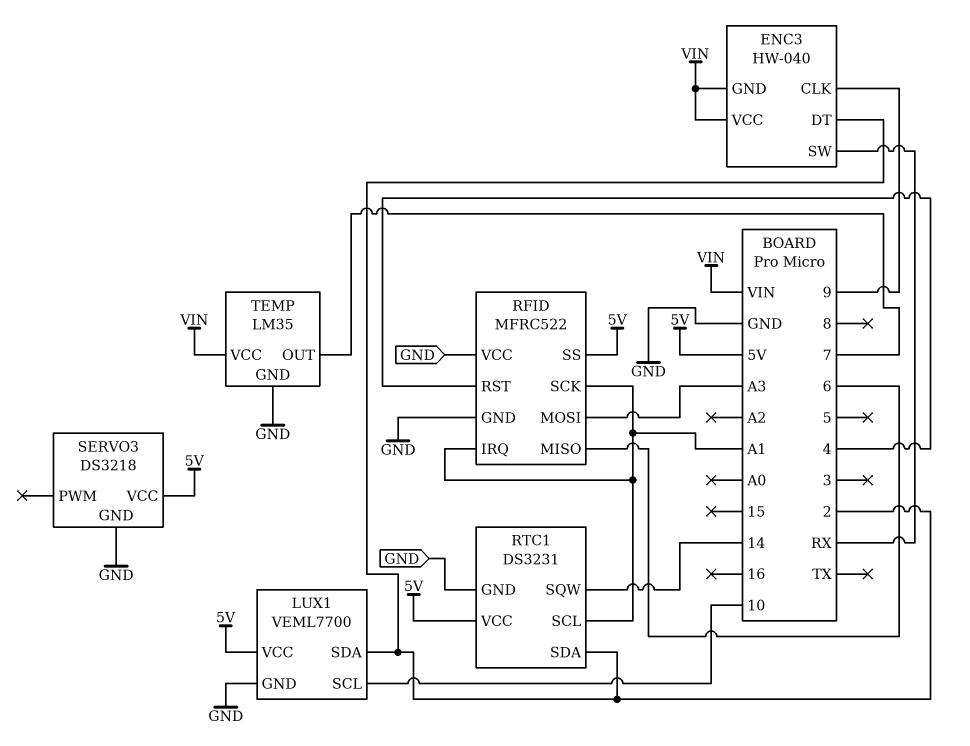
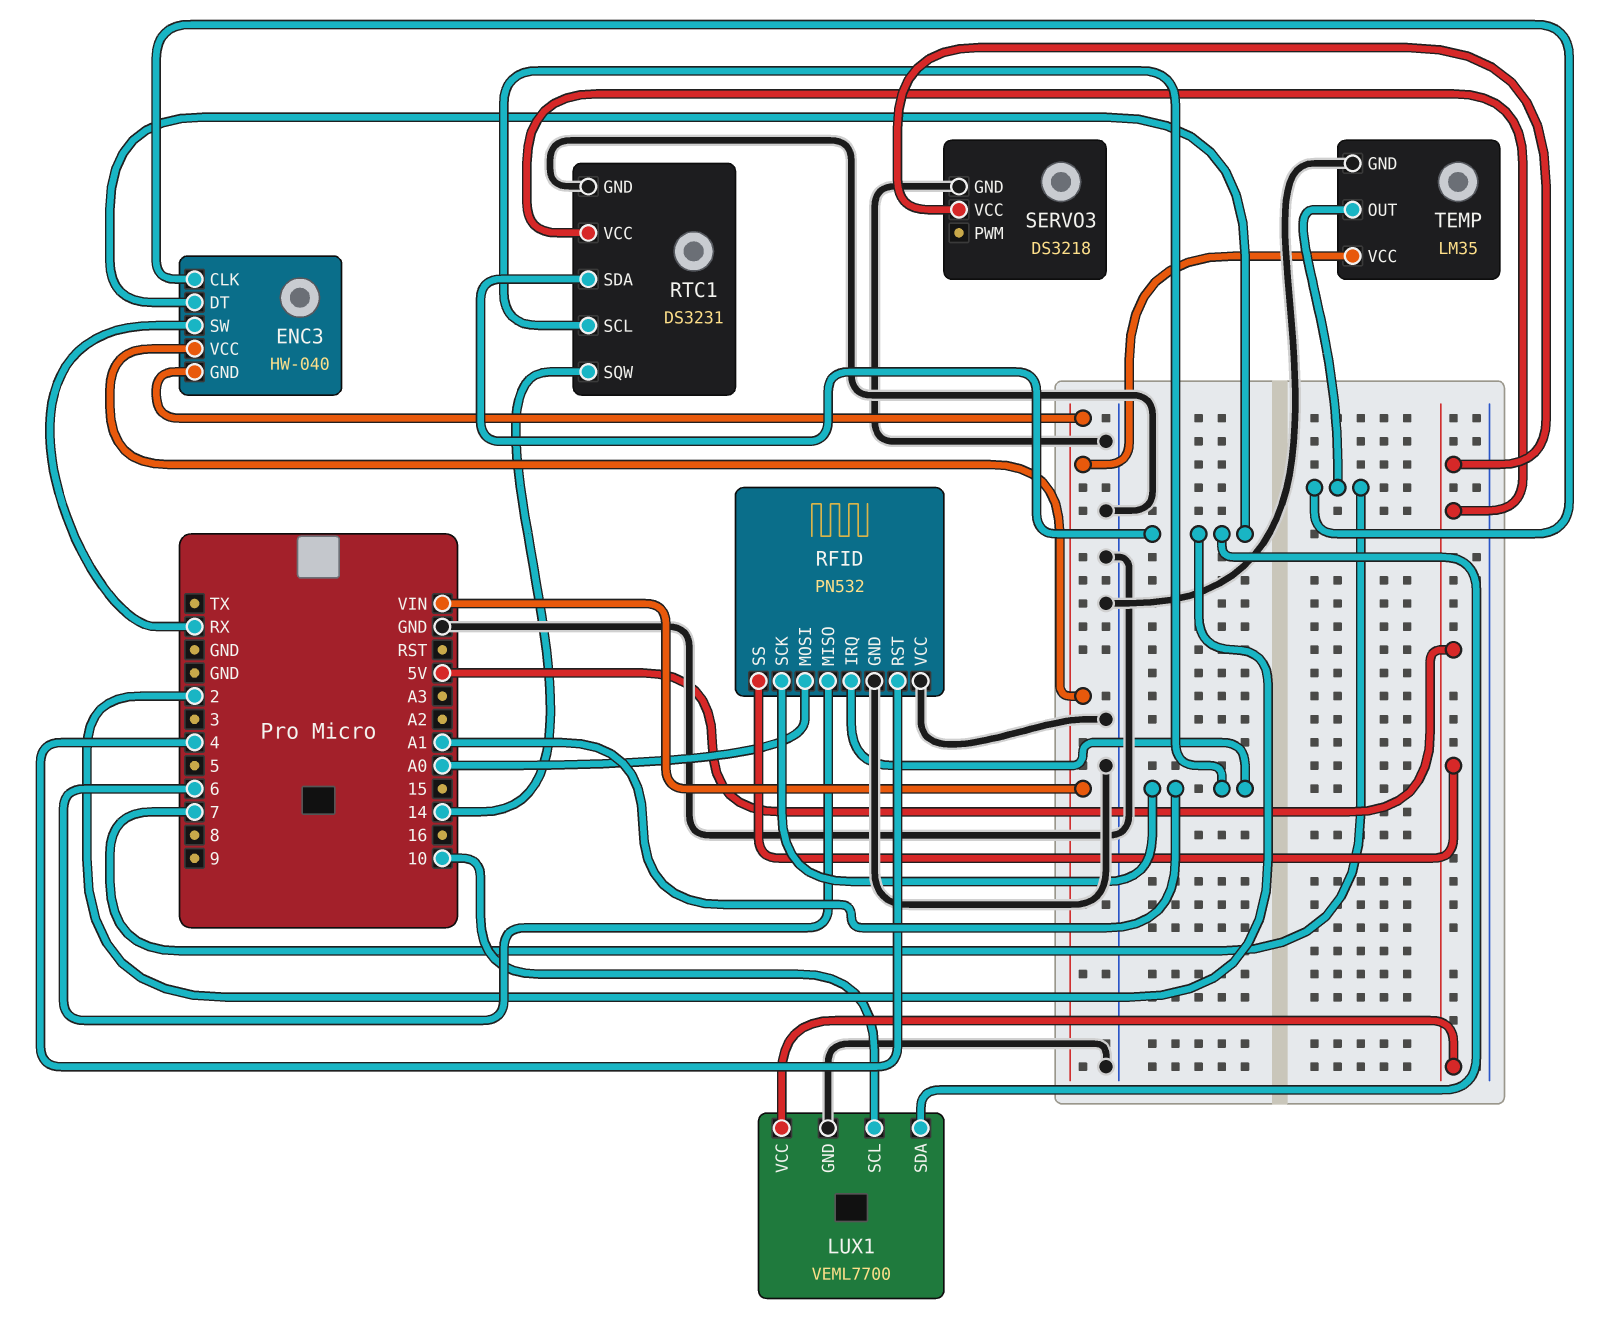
ENC3 pin CLK: 9 -> 7
RFID: MFRC522 -> PN532
RFID pin MOSI: A3 -> A0

